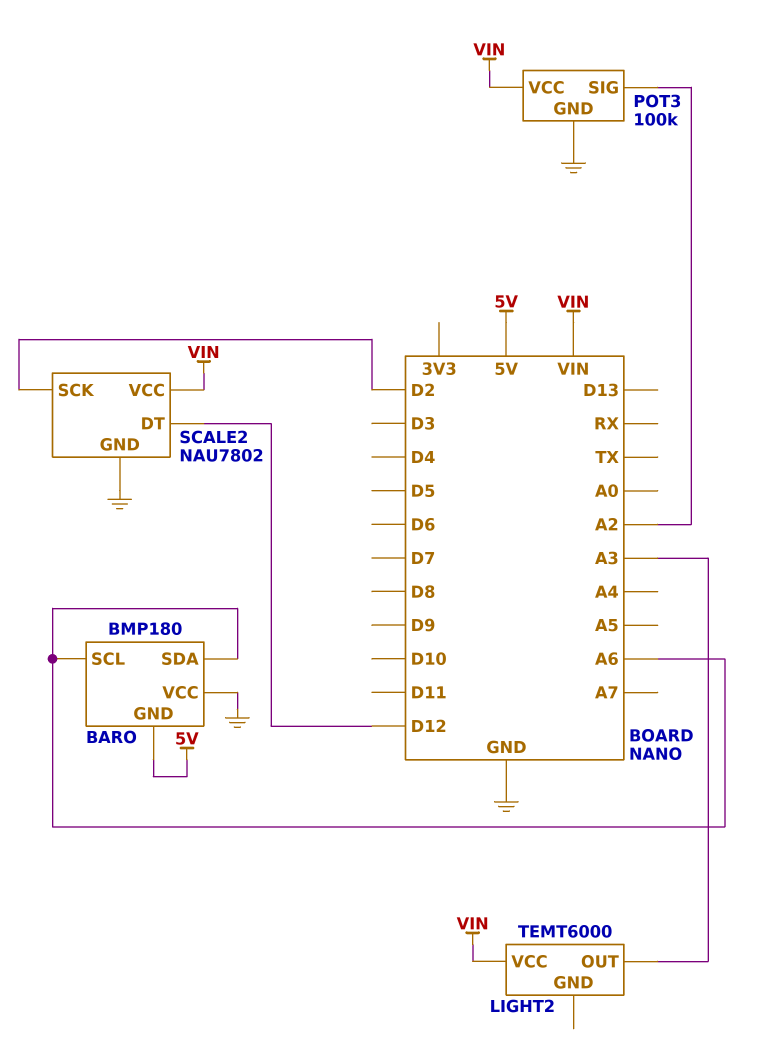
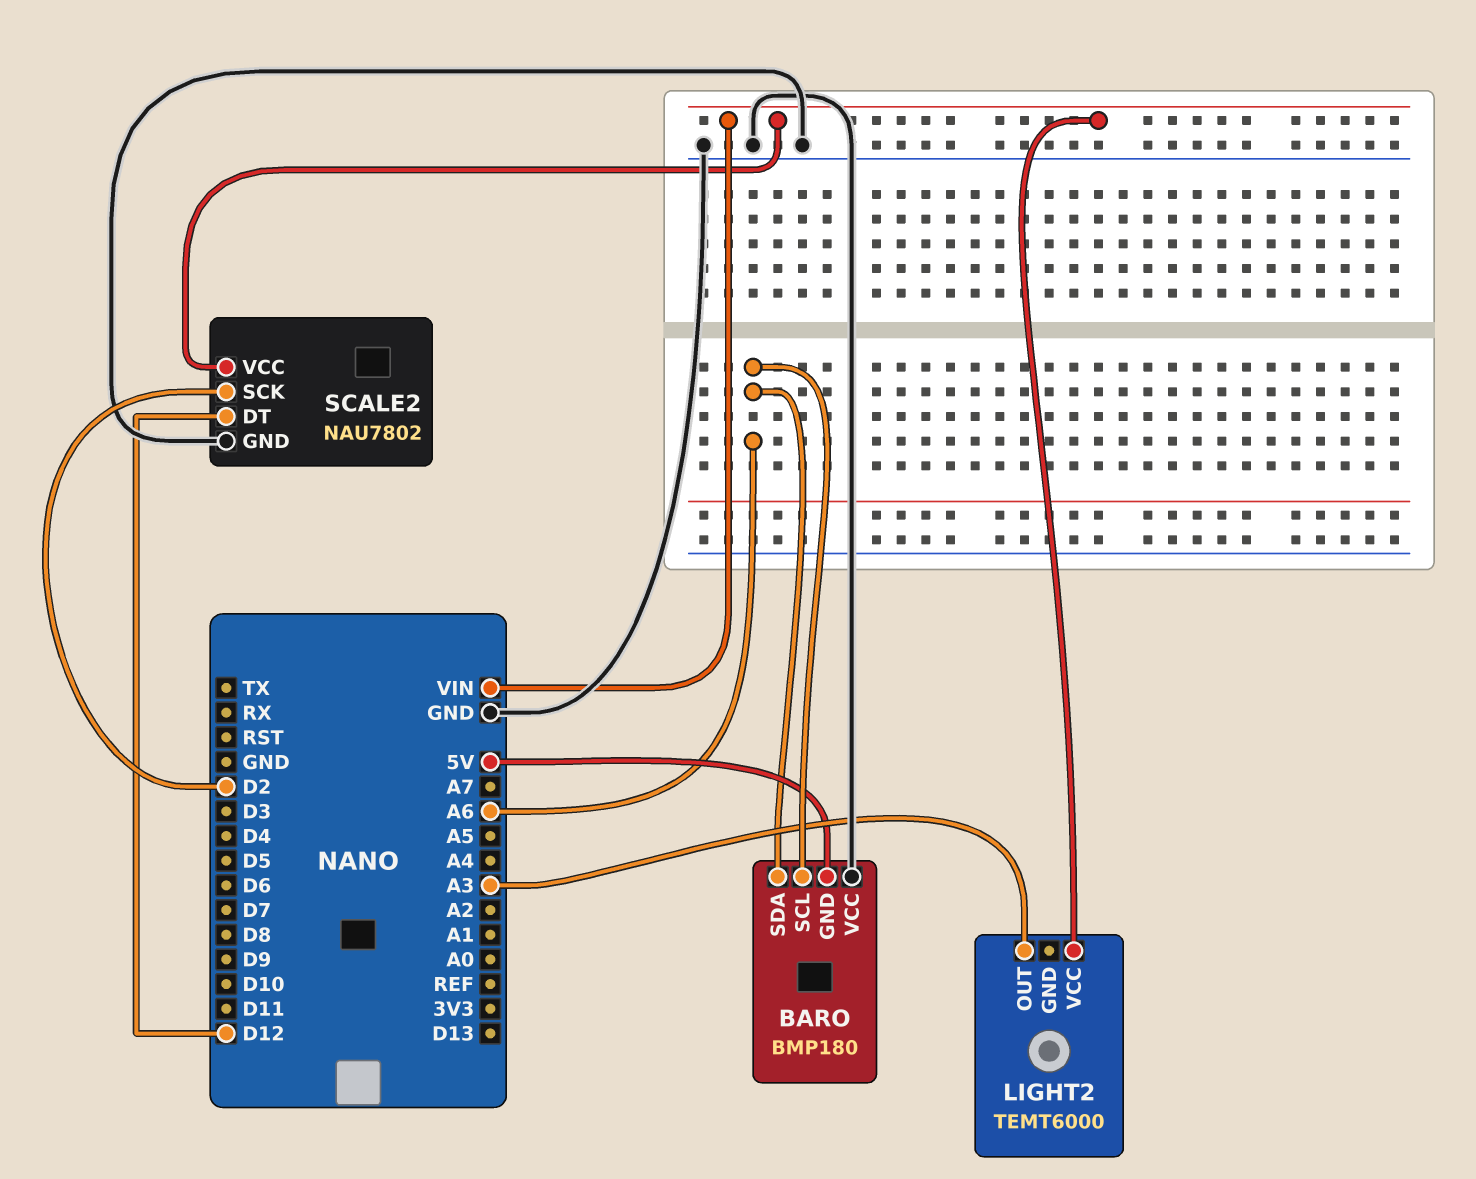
POT3: 100k -> none
POT3 pin GND: GND -> none
POT3 pin SIG: A2 -> none
POT3 pin VCC: VIN -> none

